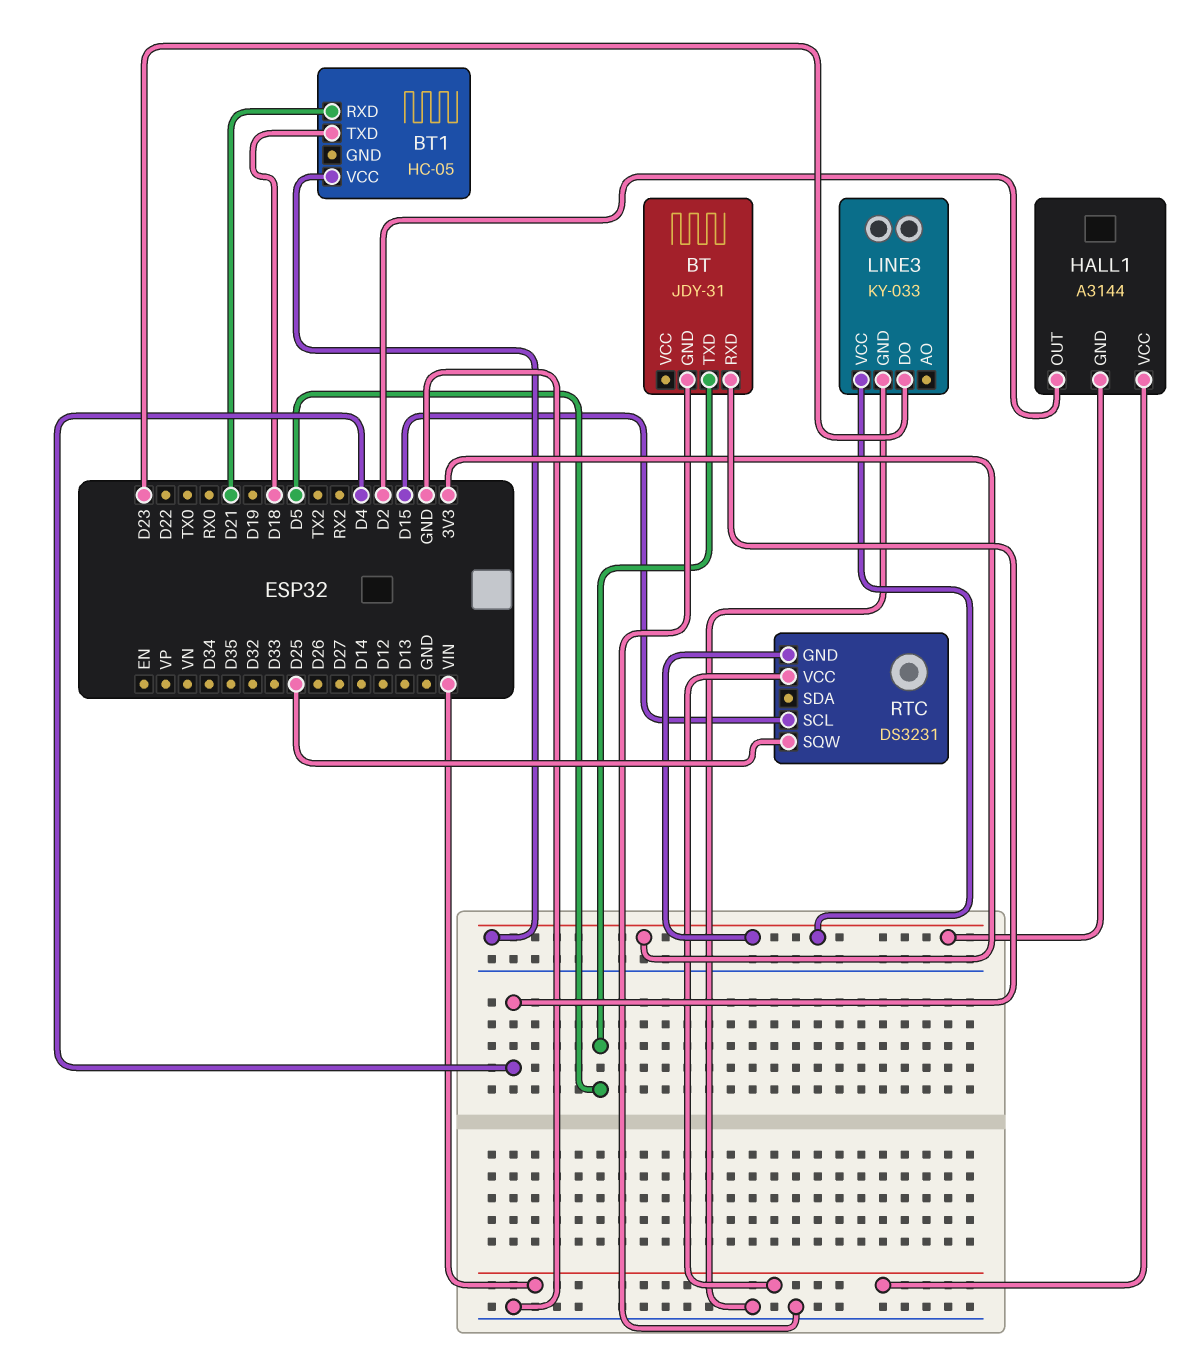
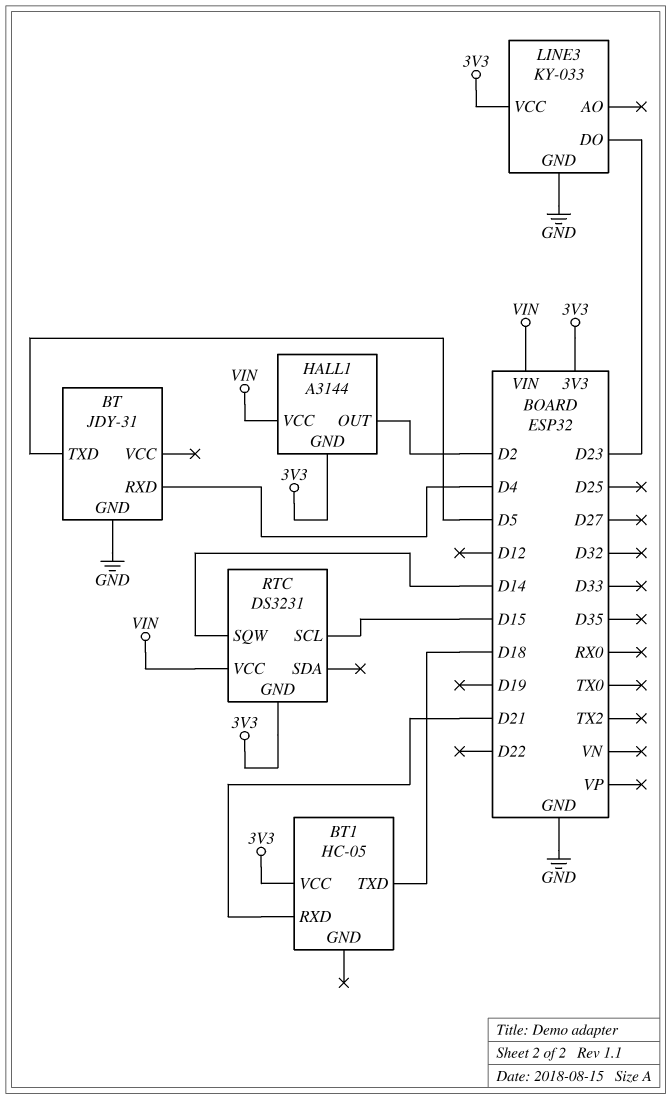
RTC pin SQW: D25 -> D14

